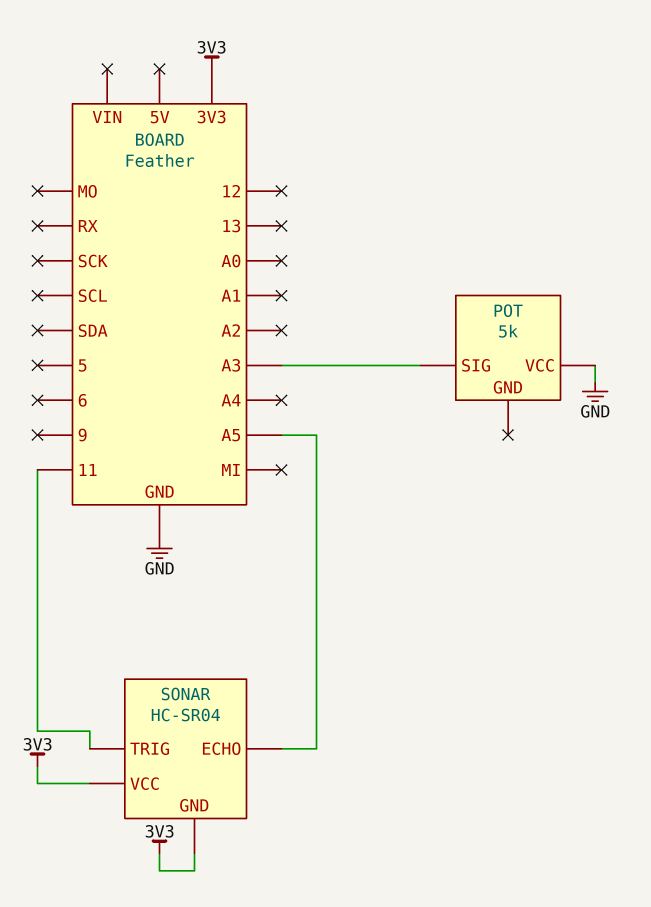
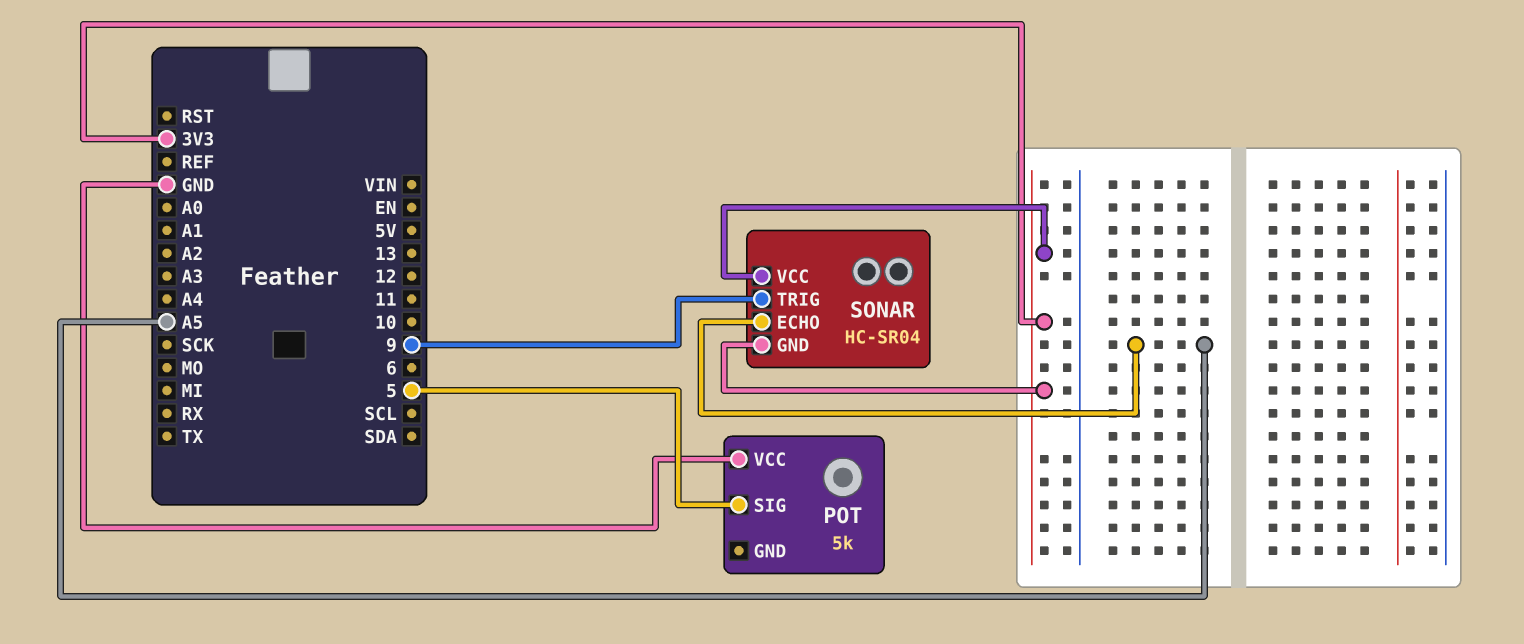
POT pin SIG: A3 -> 5
SONAR pin TRIG: 11 -> 9

